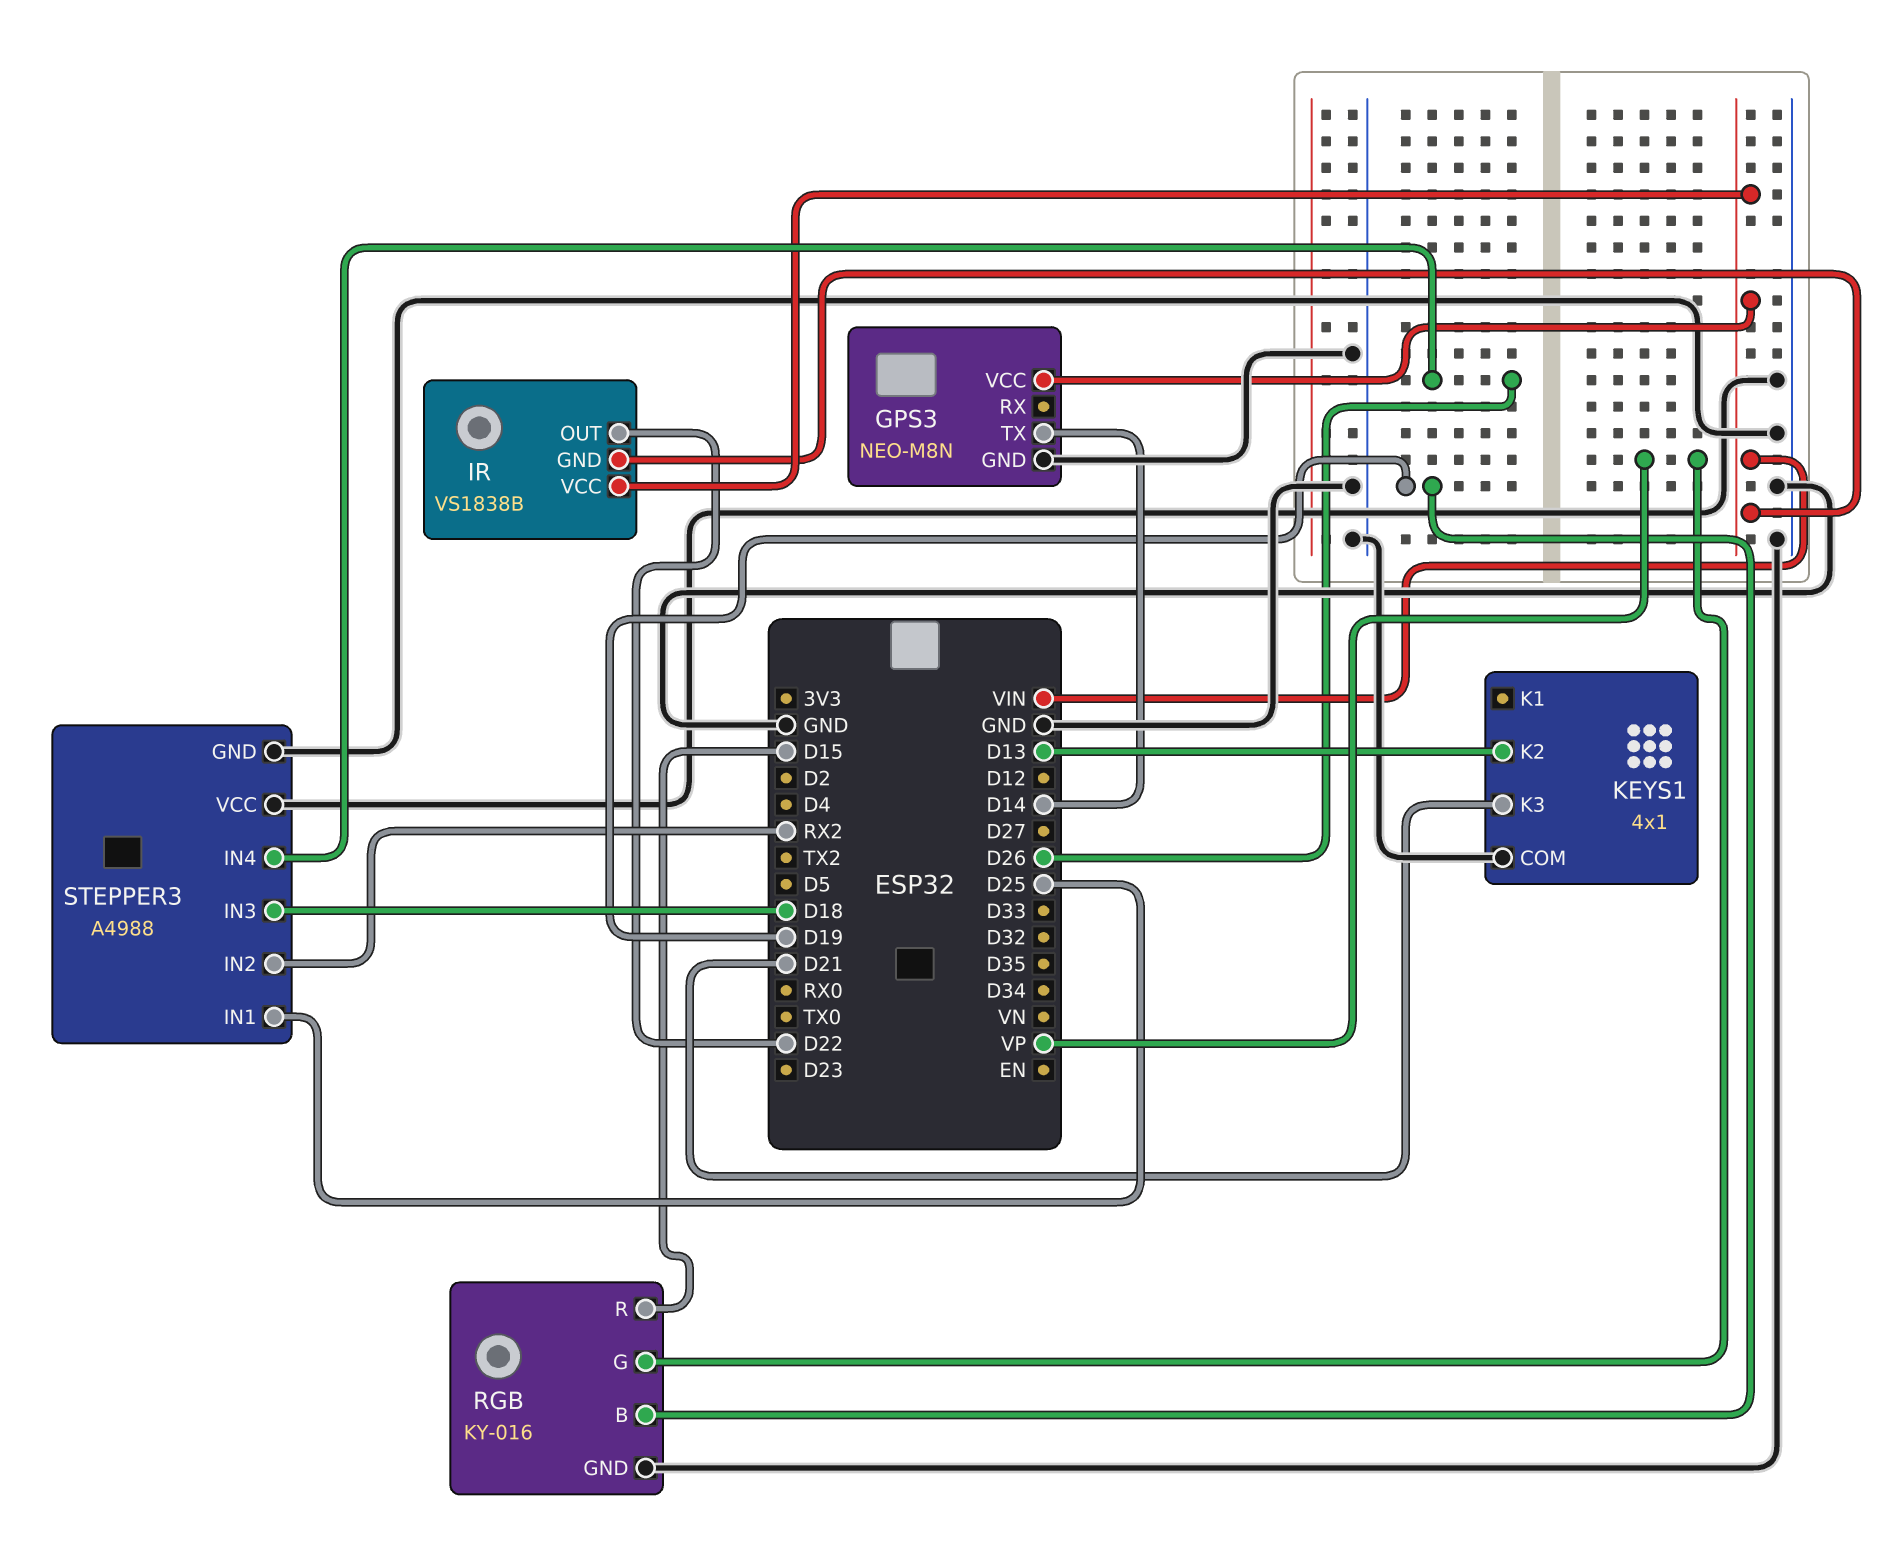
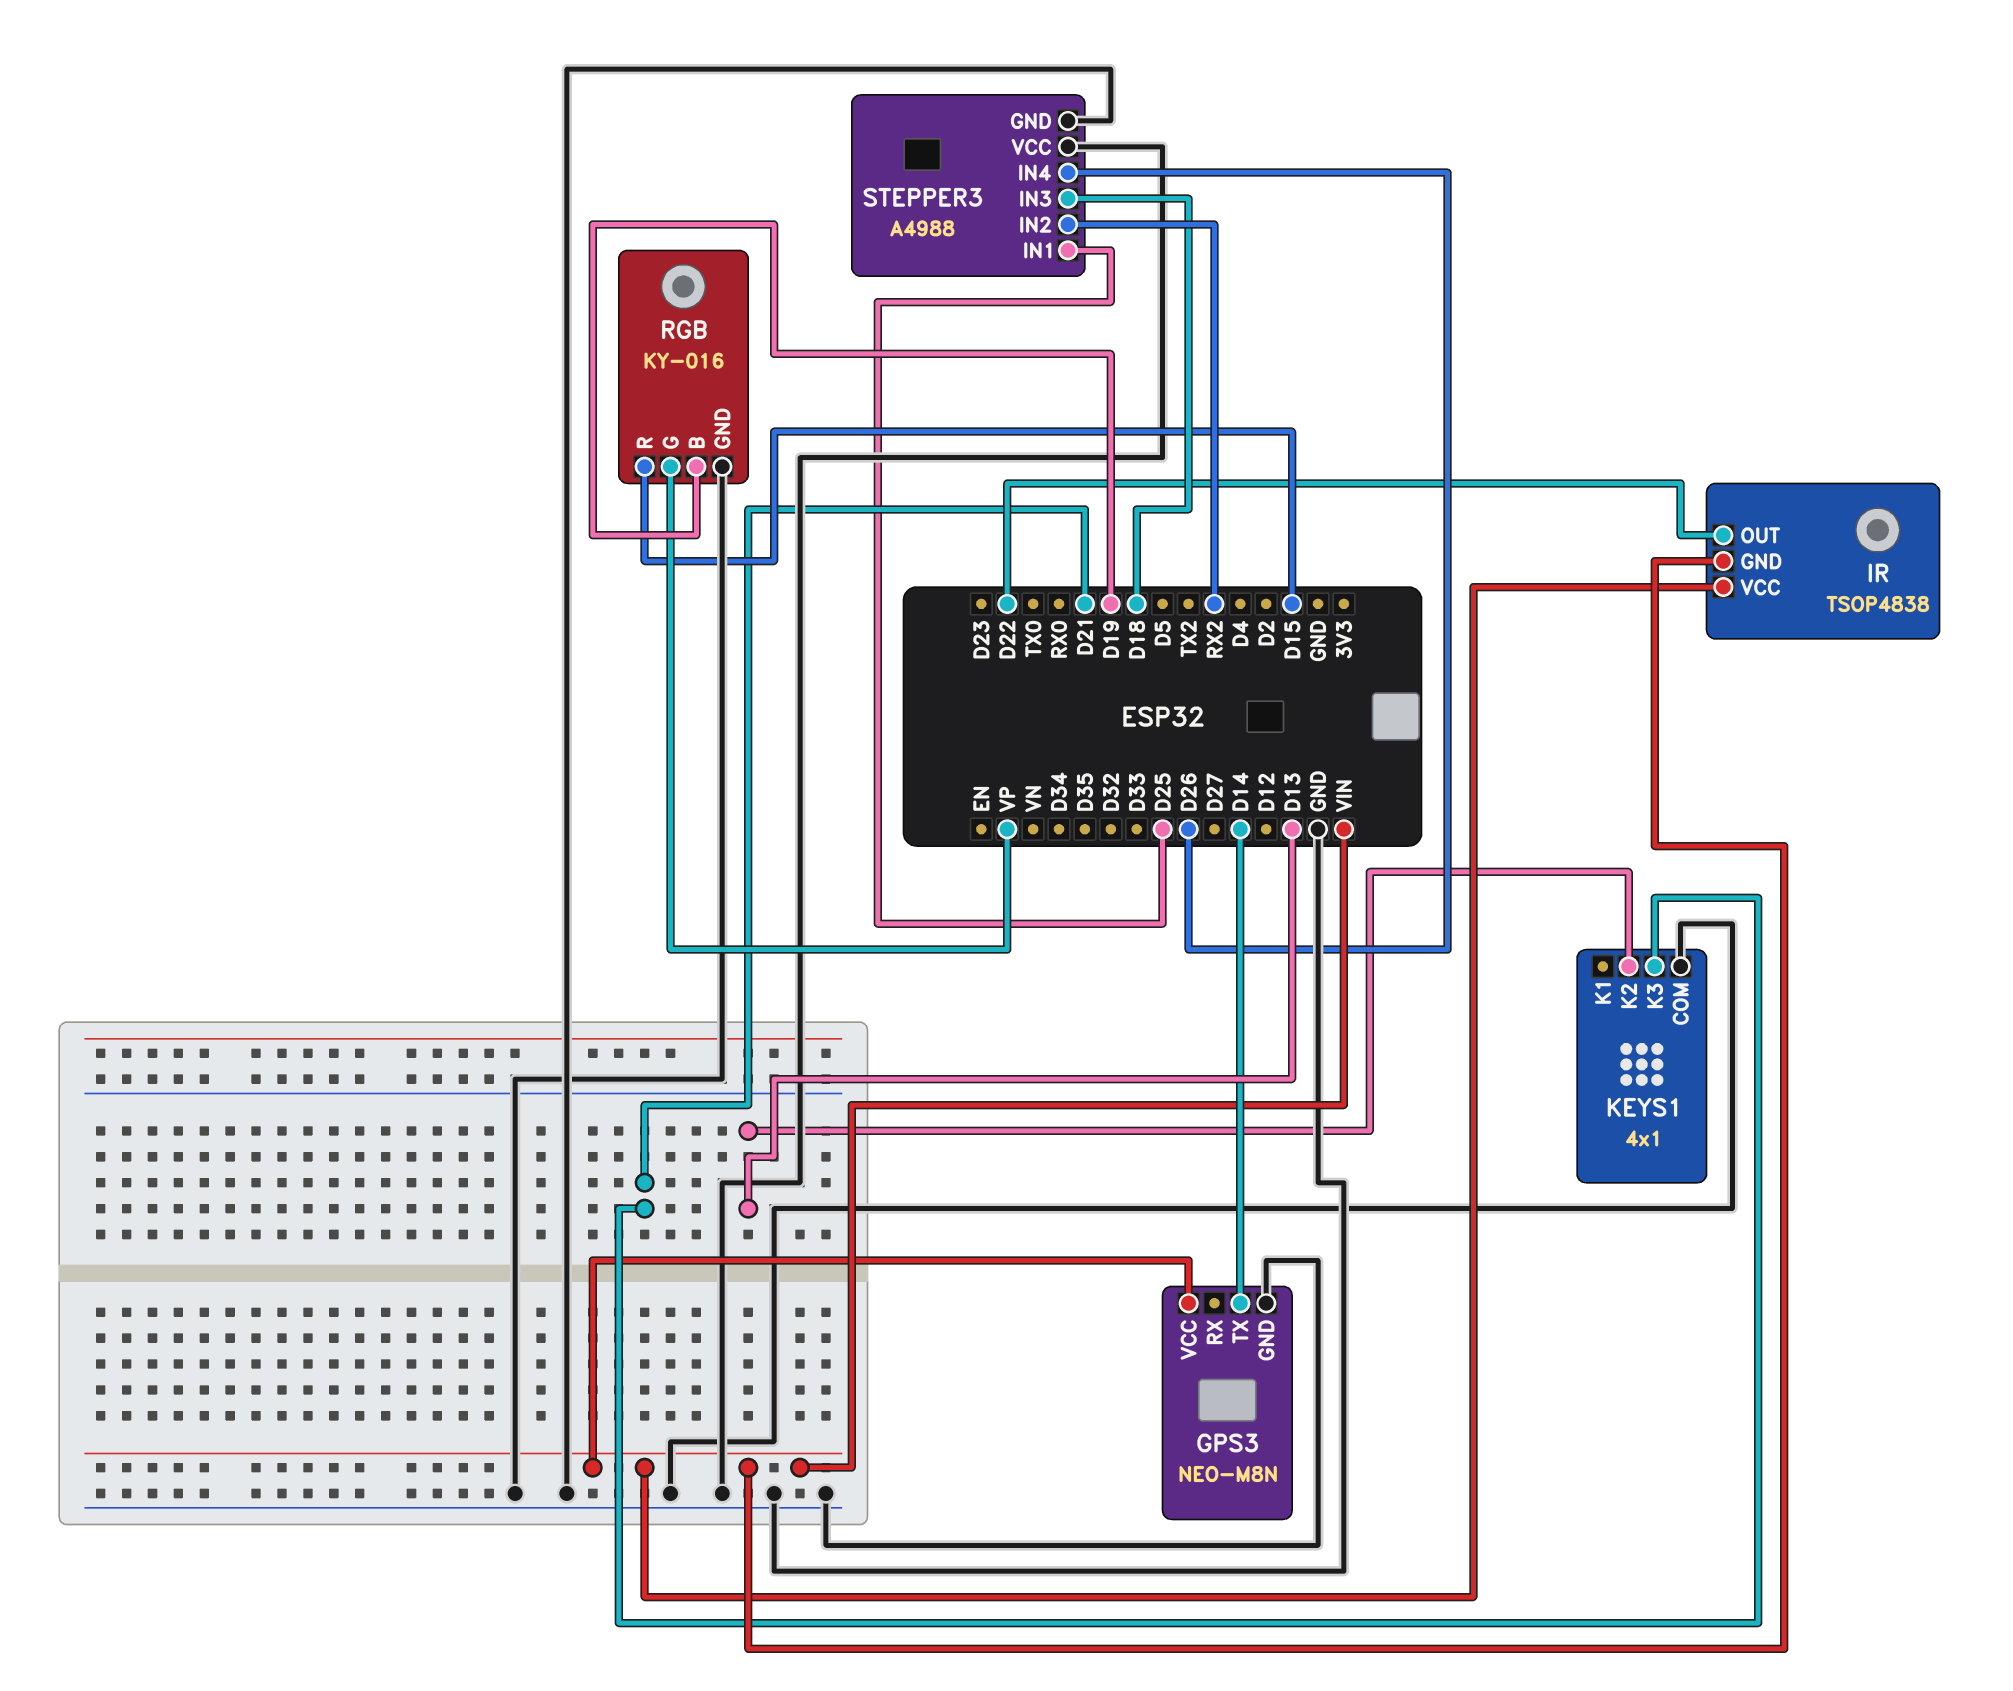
IR: VS1838B -> TSOP4838

